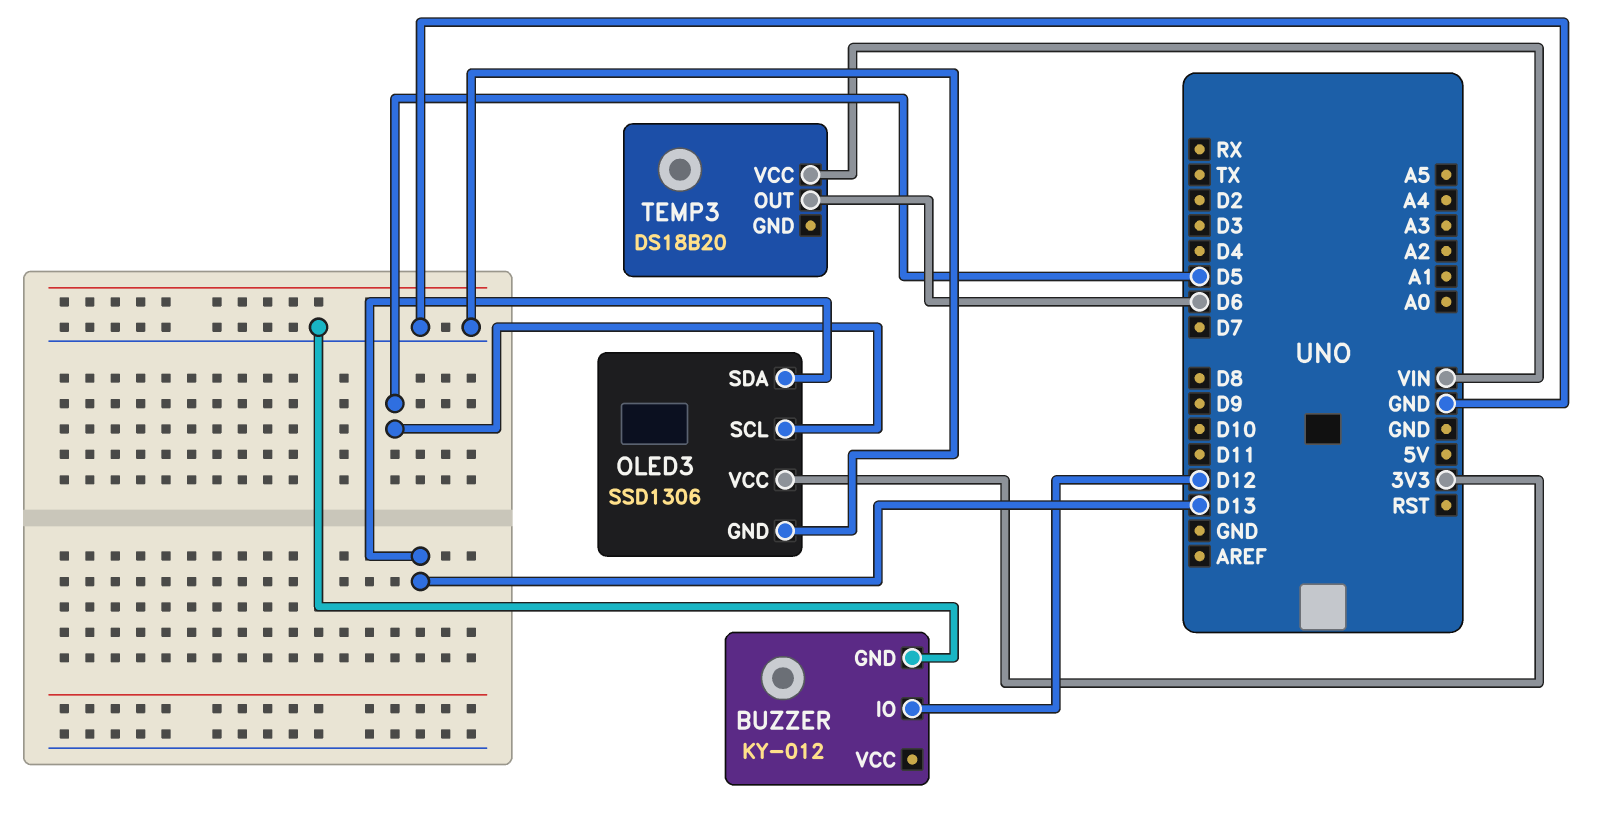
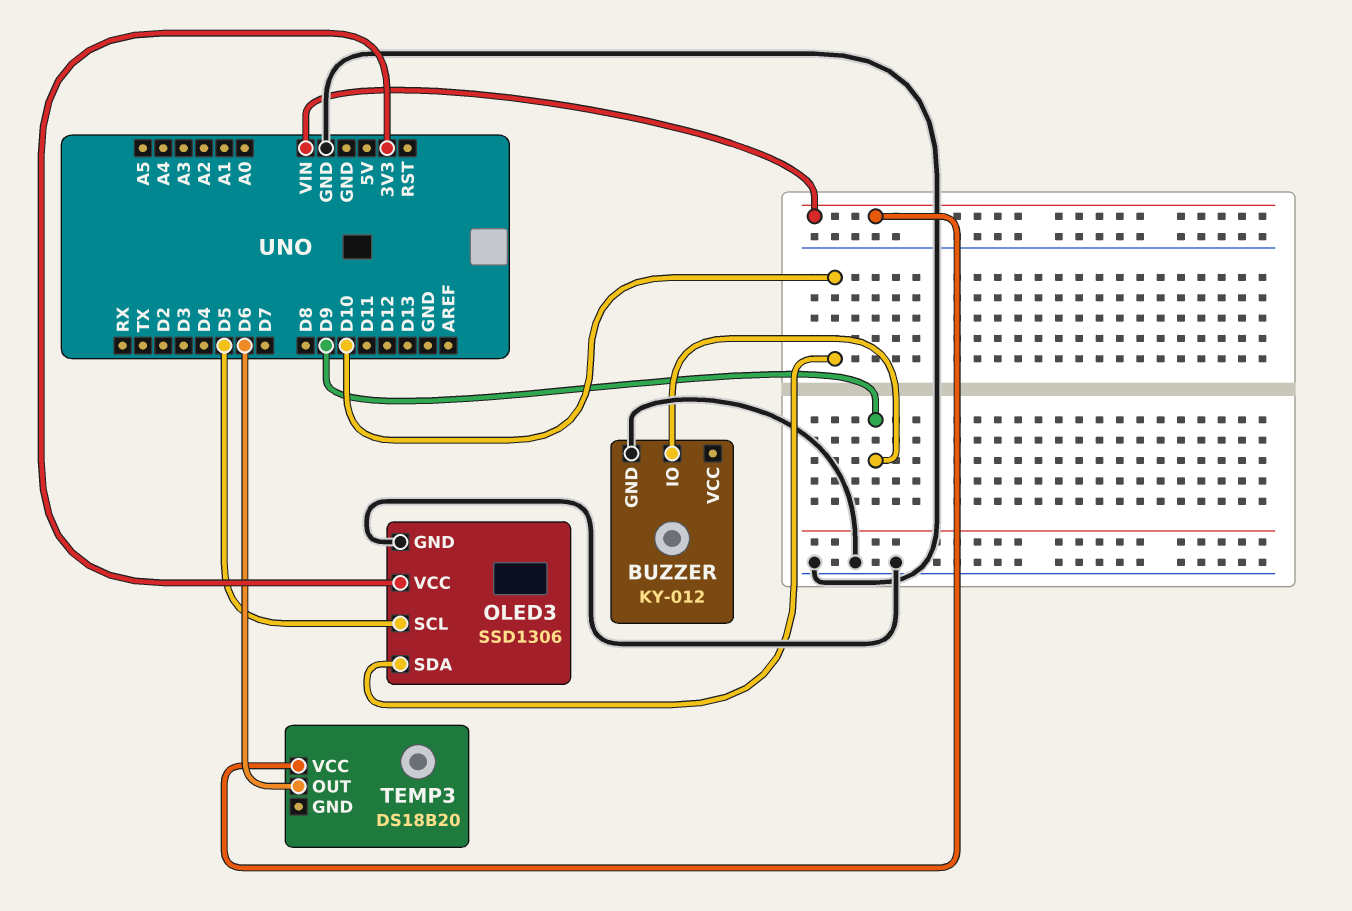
BUZZER pin IO: D12 -> D9
OLED3 pin SDA: D13 -> D10

